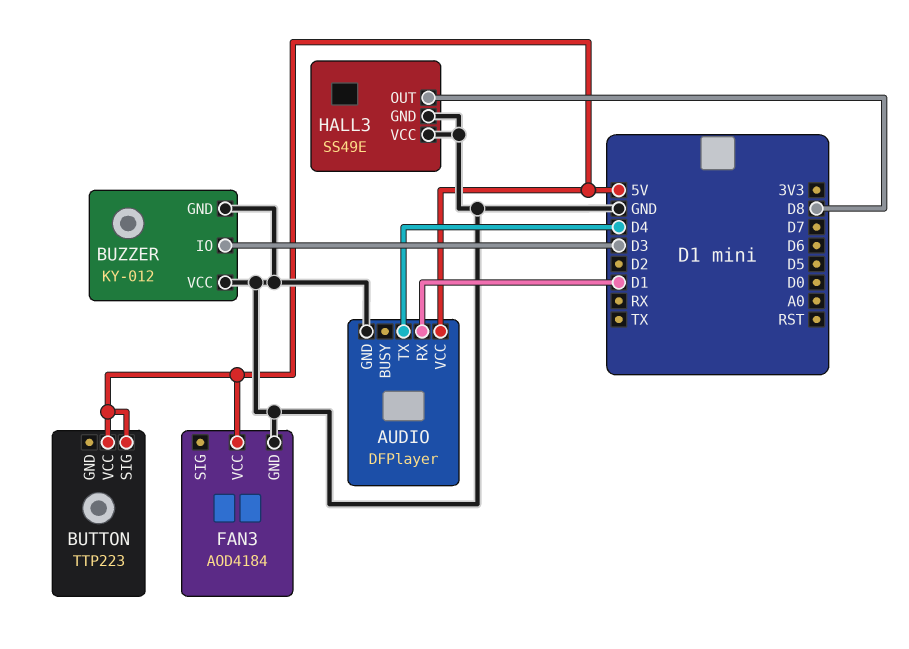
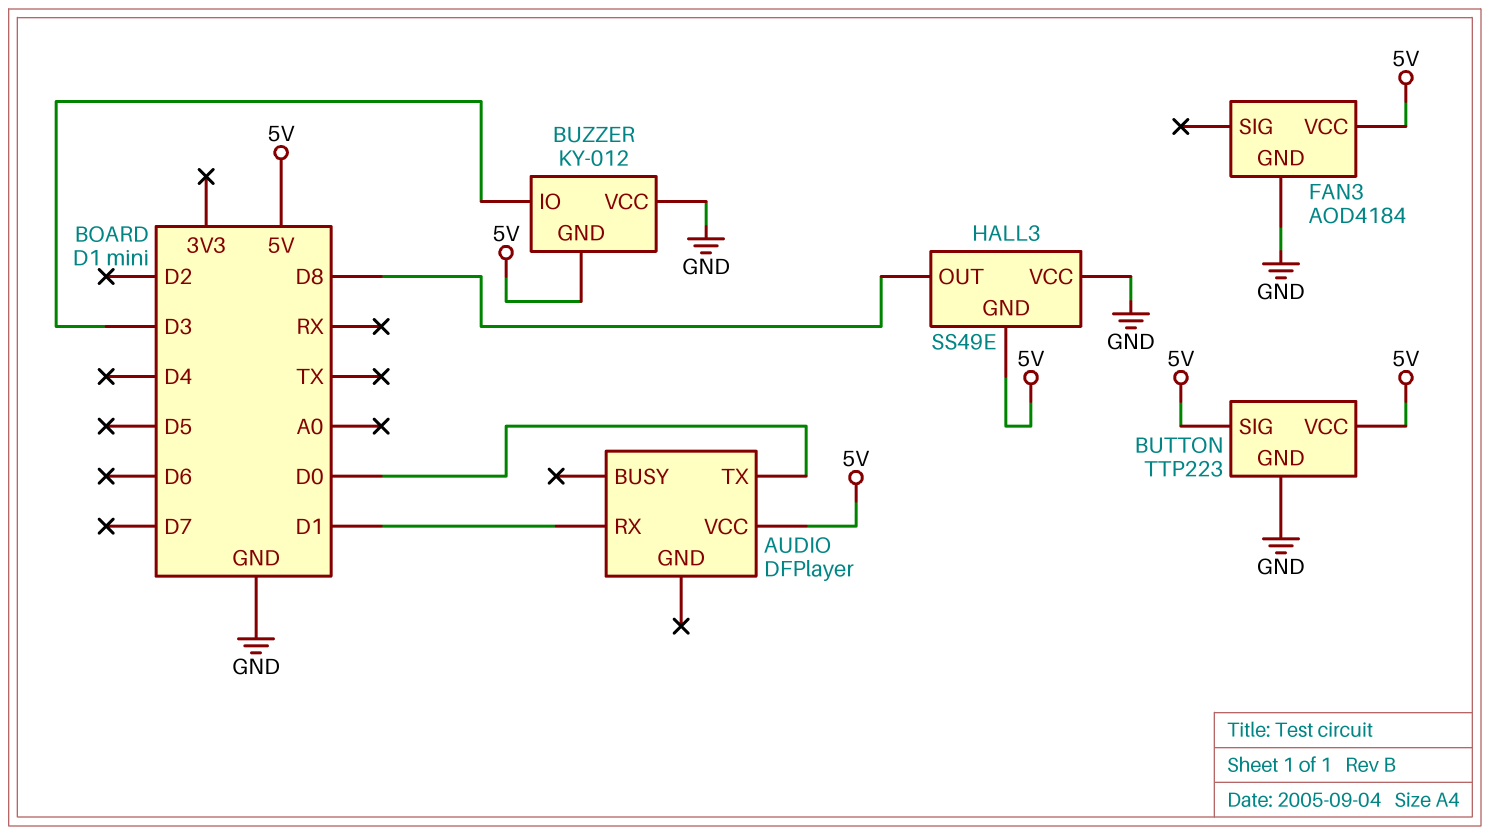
AUDIO pin GND: GND -> none
AUDIO pin TX: D4 -> D0
BUTTON pin GND: none -> GND
BUZZER pin GND: GND -> 5V
HALL3 pin GND: GND -> 5V

